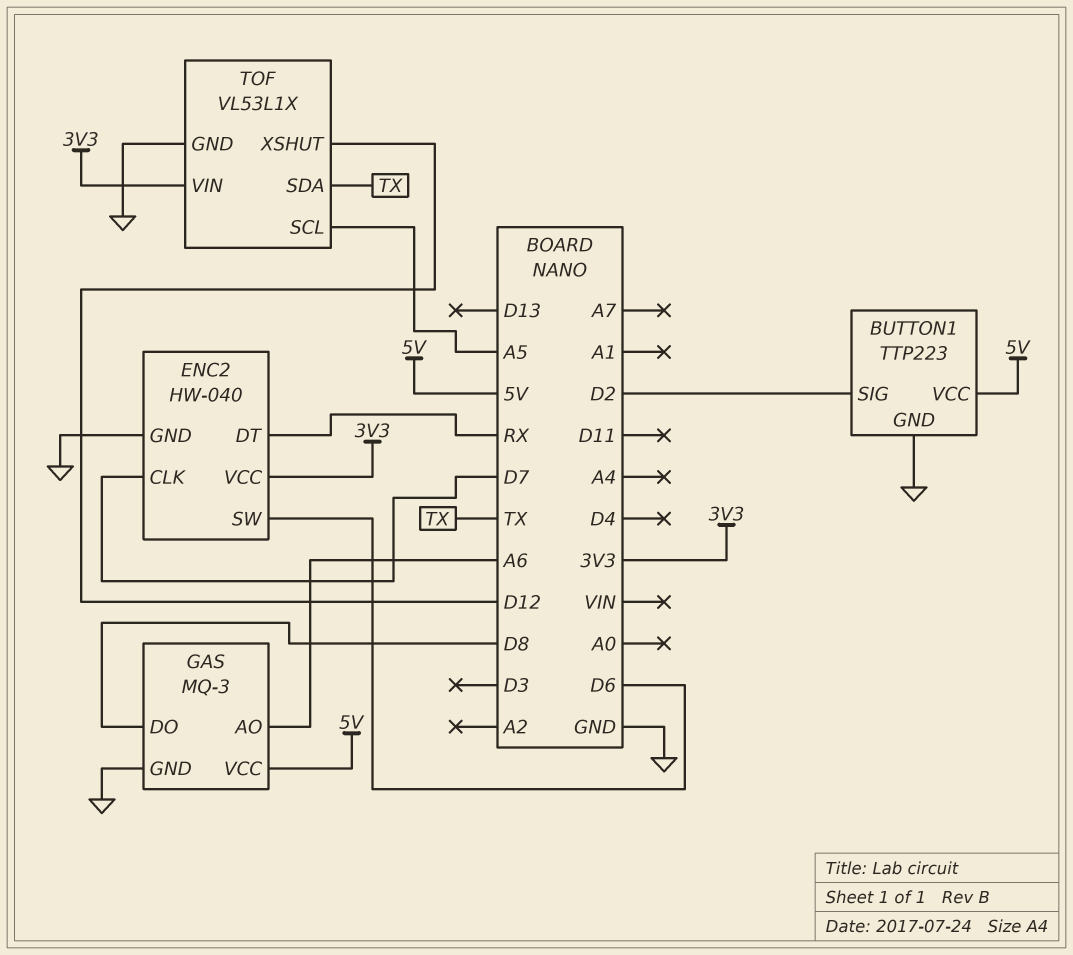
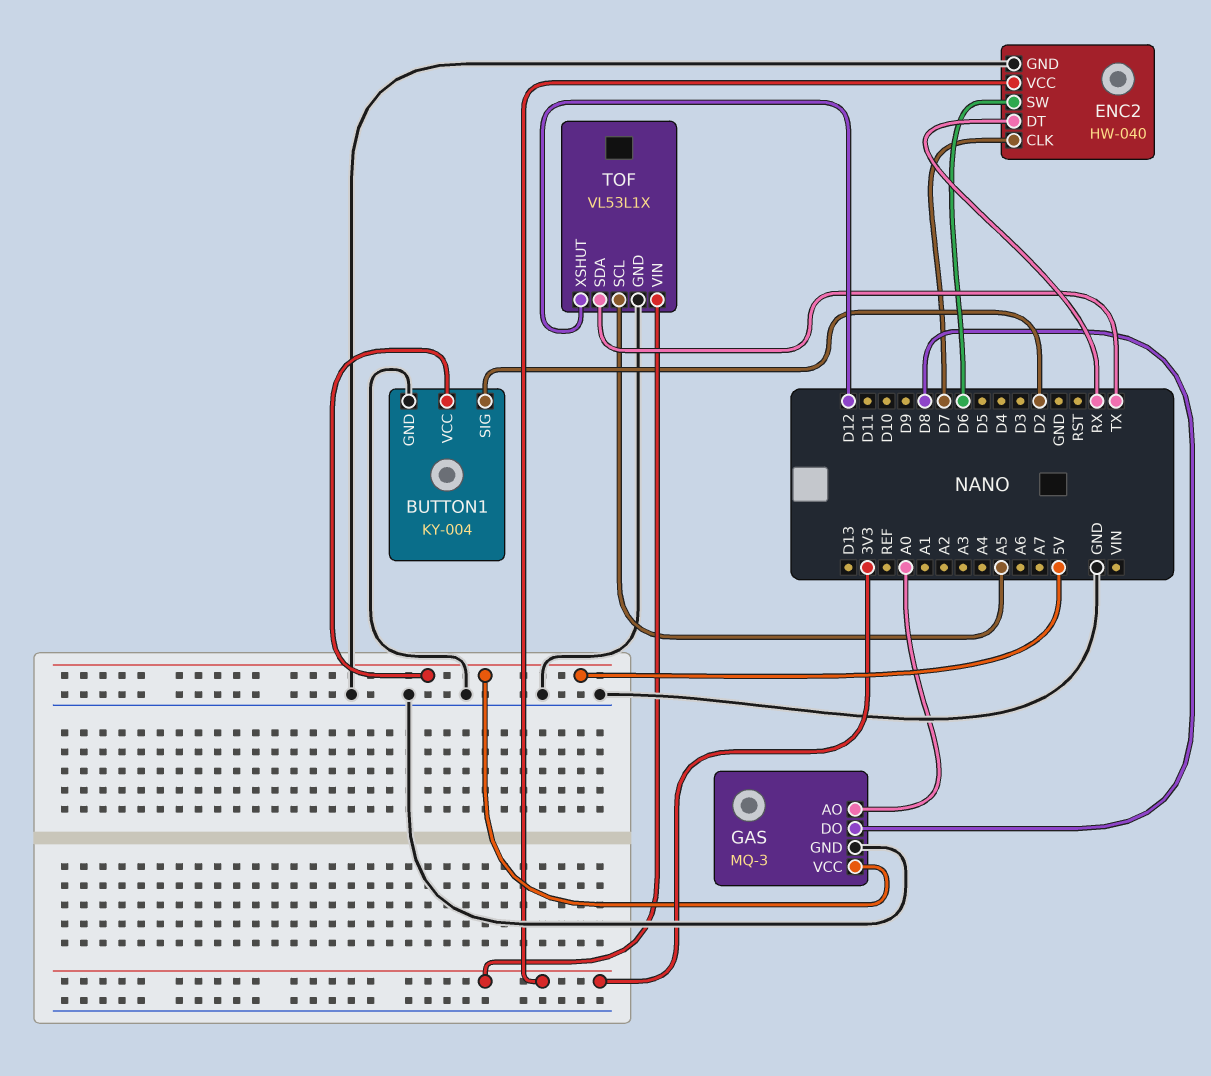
BUTTON1: TTP223 -> KY-004
GAS pin AO: A6 -> A0

